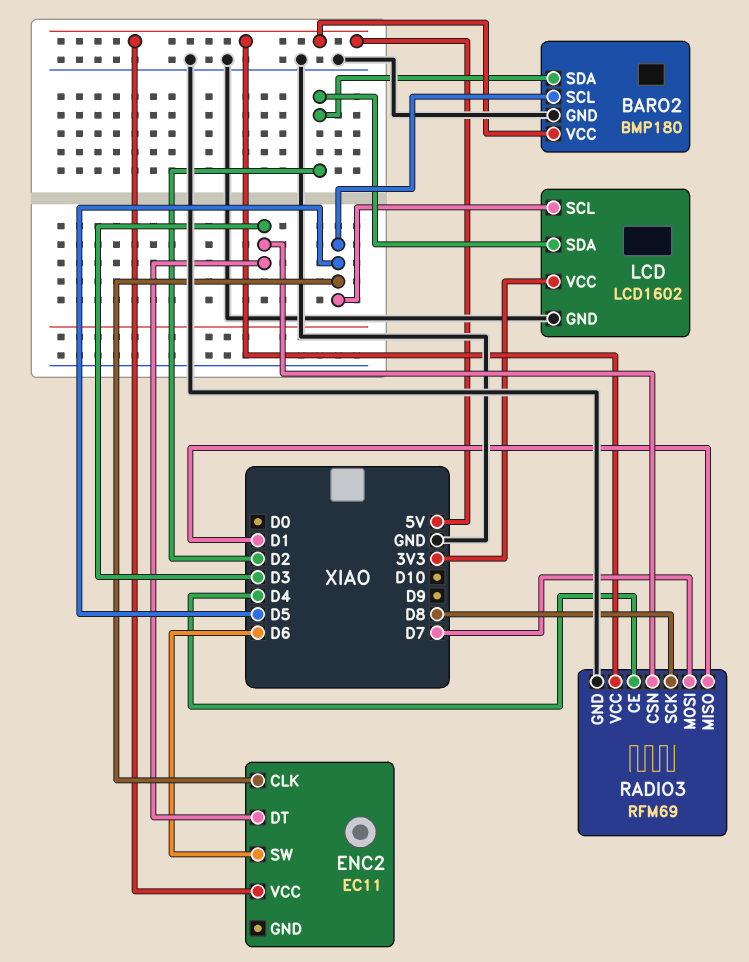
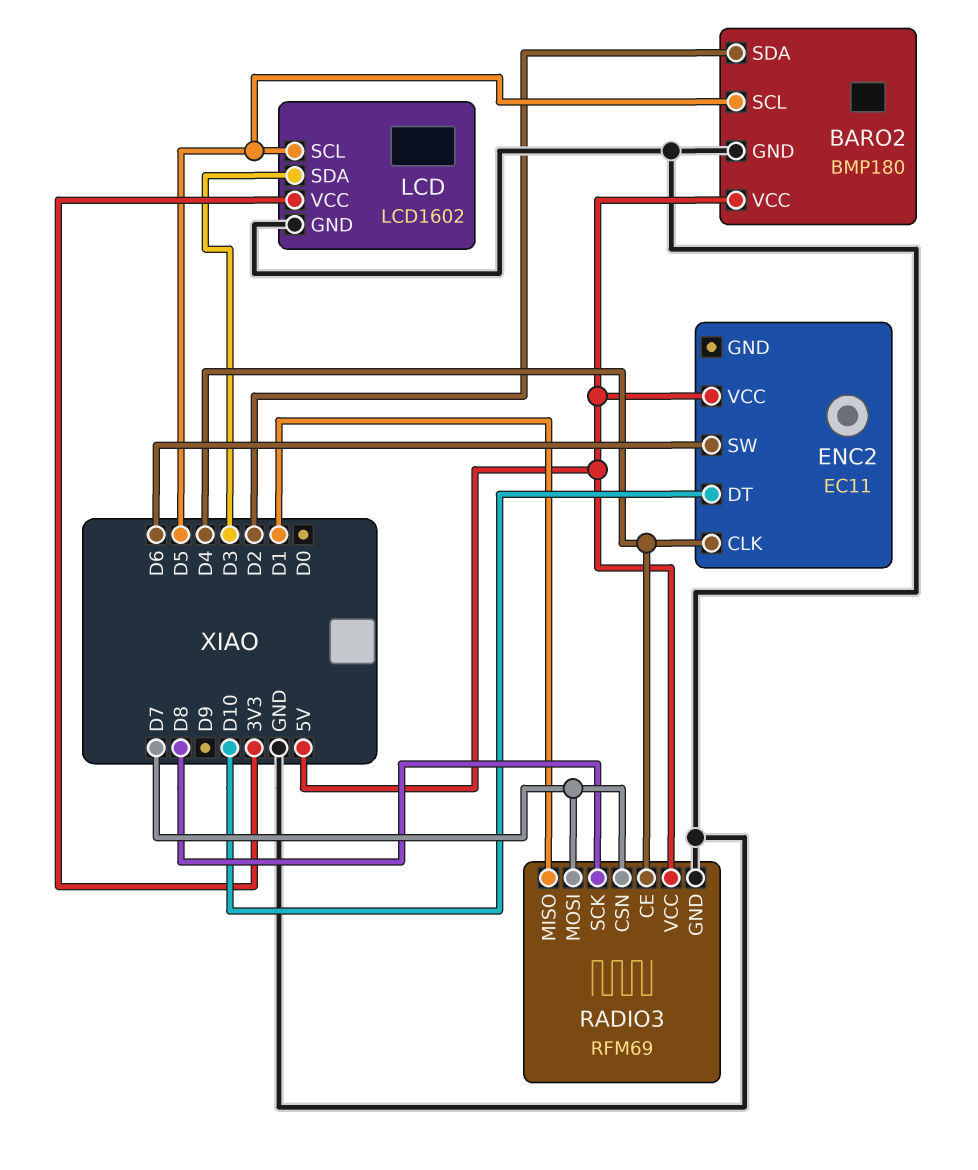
ENC2 pin CLK: D5 -> D4
ENC2 pin DT: D3 -> D10
LCD pin SDA: D2 -> D3
RADIO3 pin CSN: D3 -> D7

